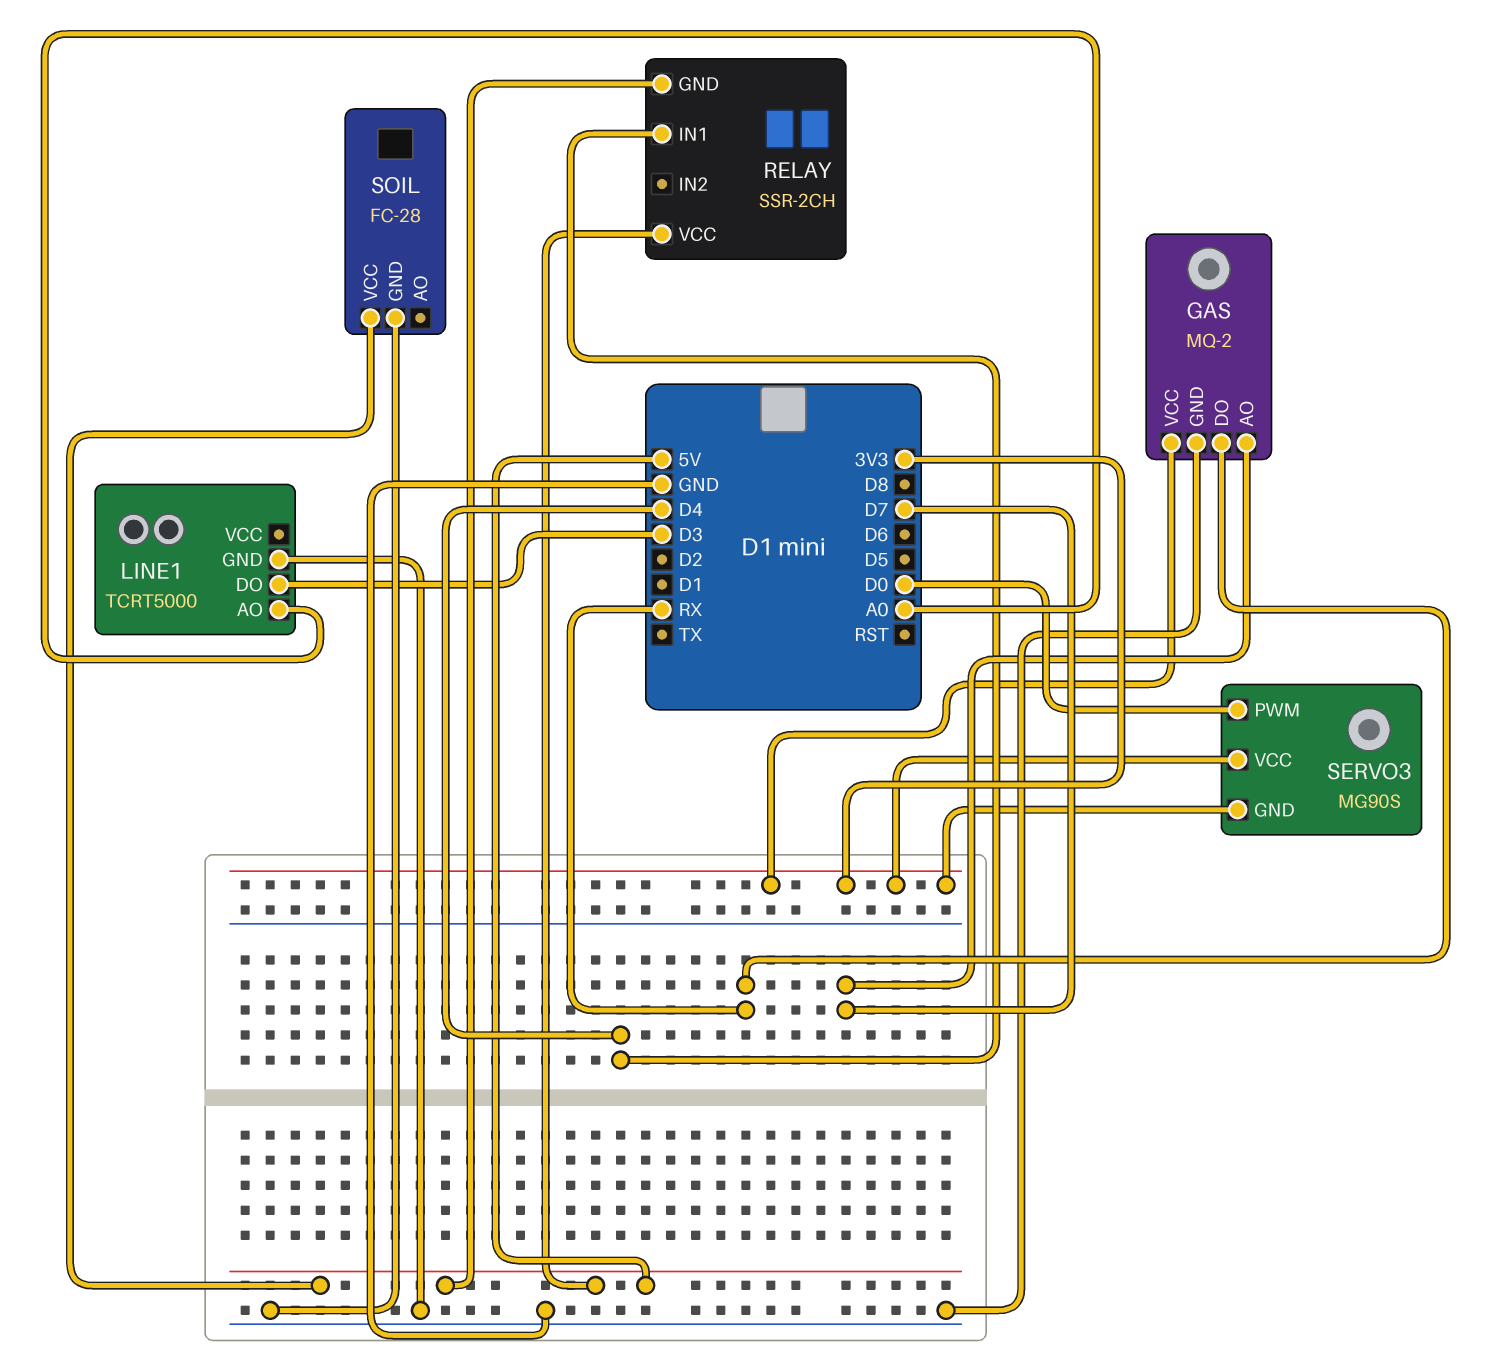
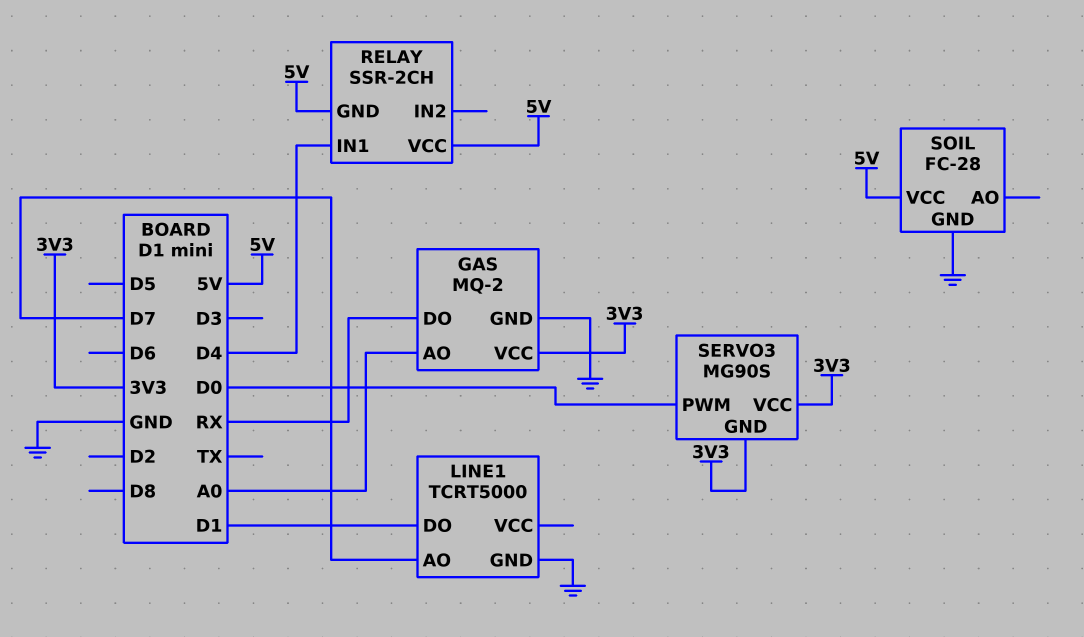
GAS pin AO: D7 -> A0
LINE1 pin AO: A0 -> D7
LINE1 pin DO: D3 -> D1

